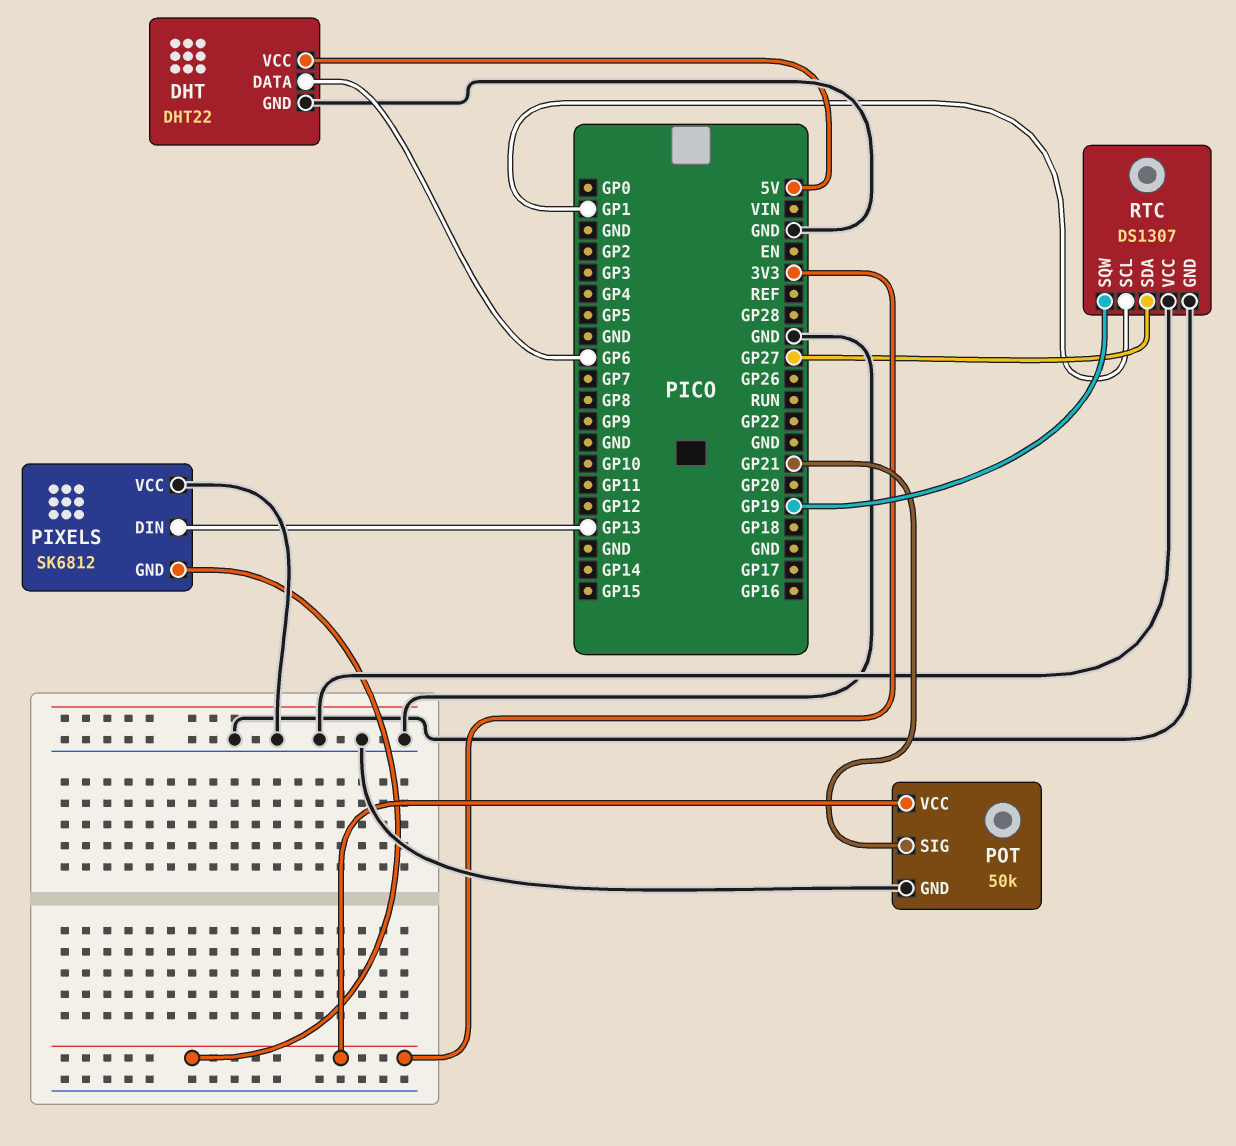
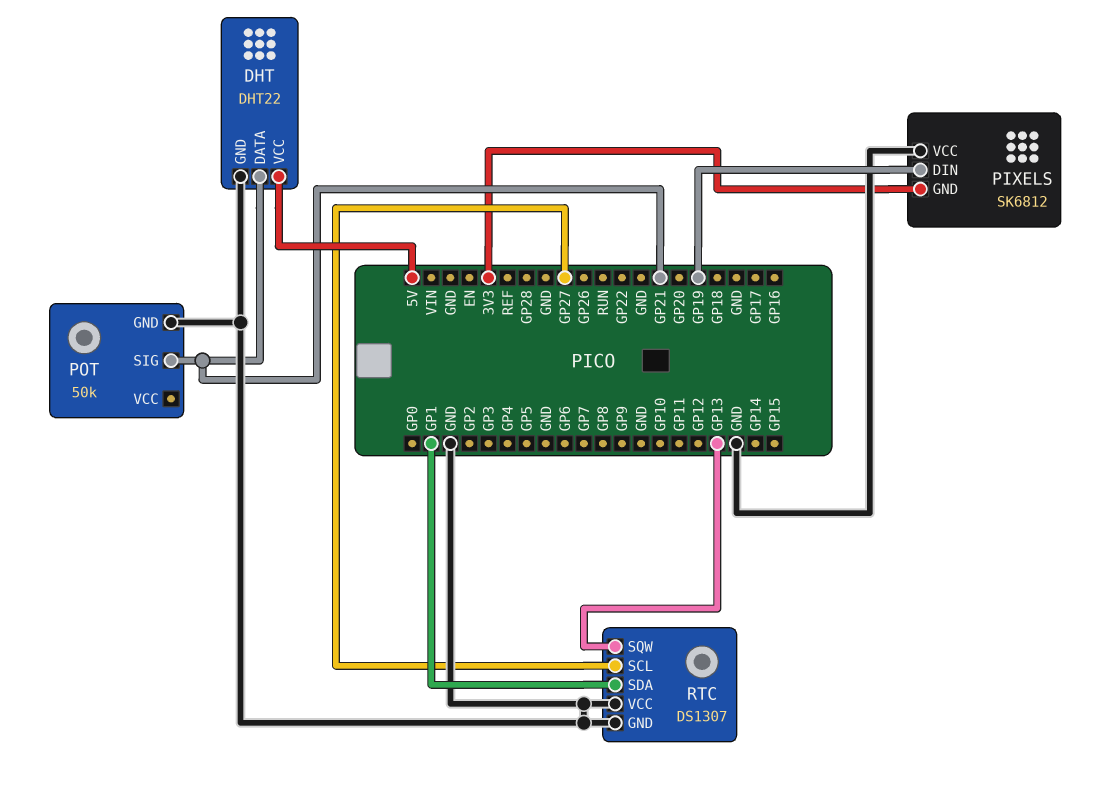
DHT pin DATA: GP6 -> GP21
PIXELS pin DIN: GP13 -> GP19
POT pin VCC: 3V3 -> none
RTC pin SCL: GP1 -> GP27
RTC pin SDA: GP27 -> GP1
RTC pin SQW: GP19 -> GP13

